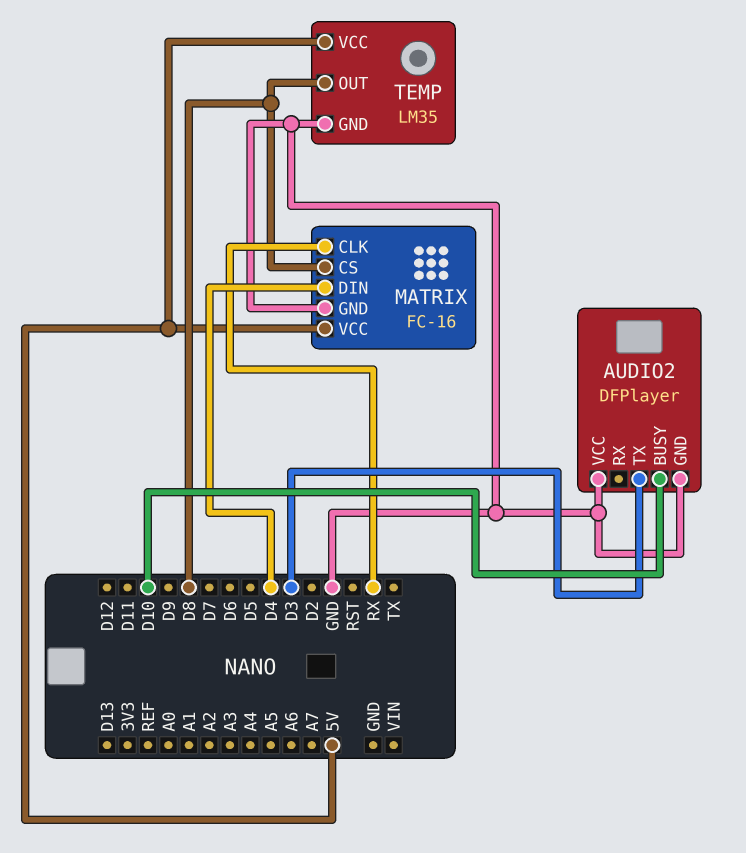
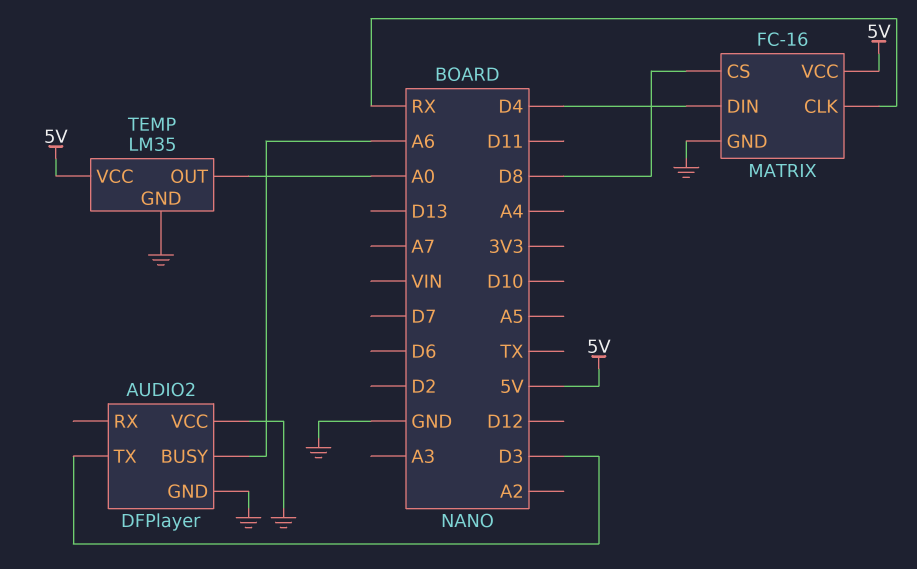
AUDIO2 pin BUSY: D10 -> A6
TEMP pin OUT: D8 -> A0

